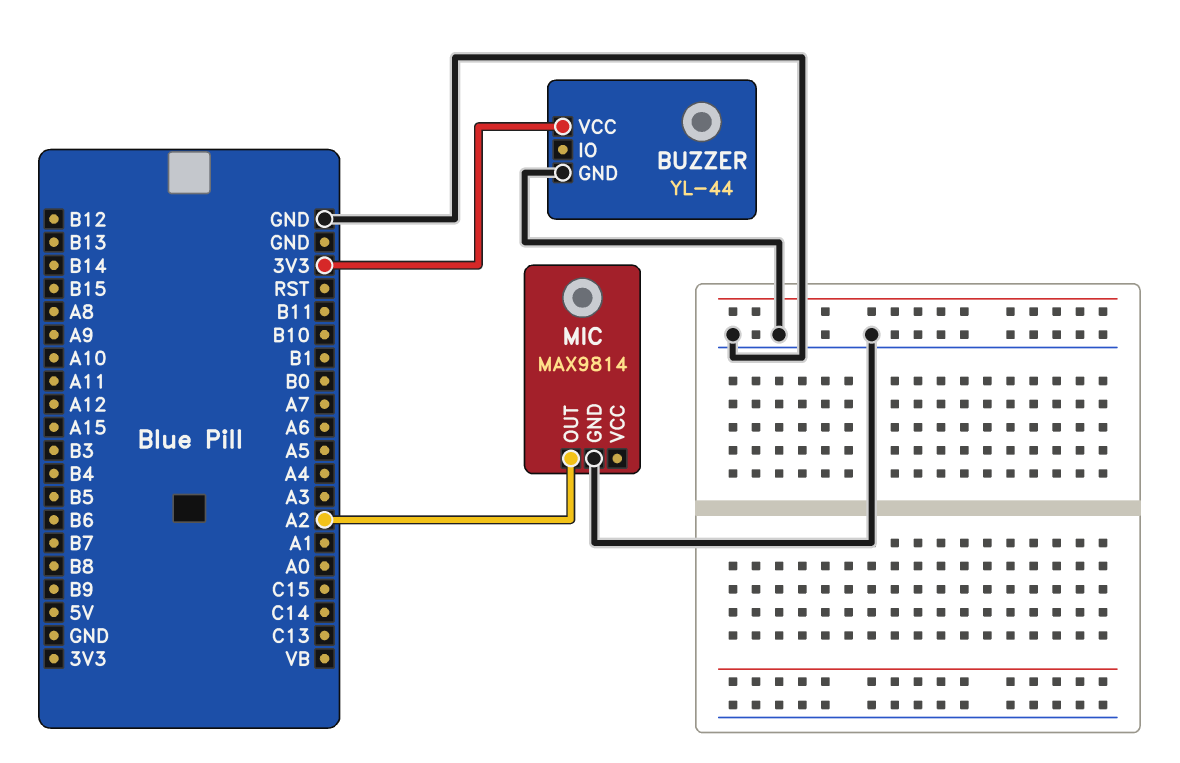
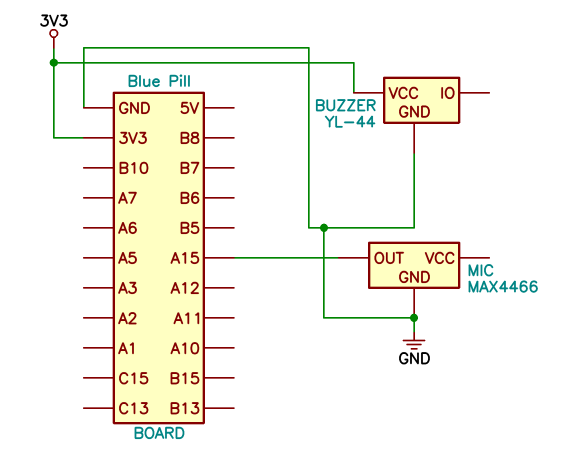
MIC: MAX9814 -> MAX4466
MIC pin OUT: A2 -> A15

